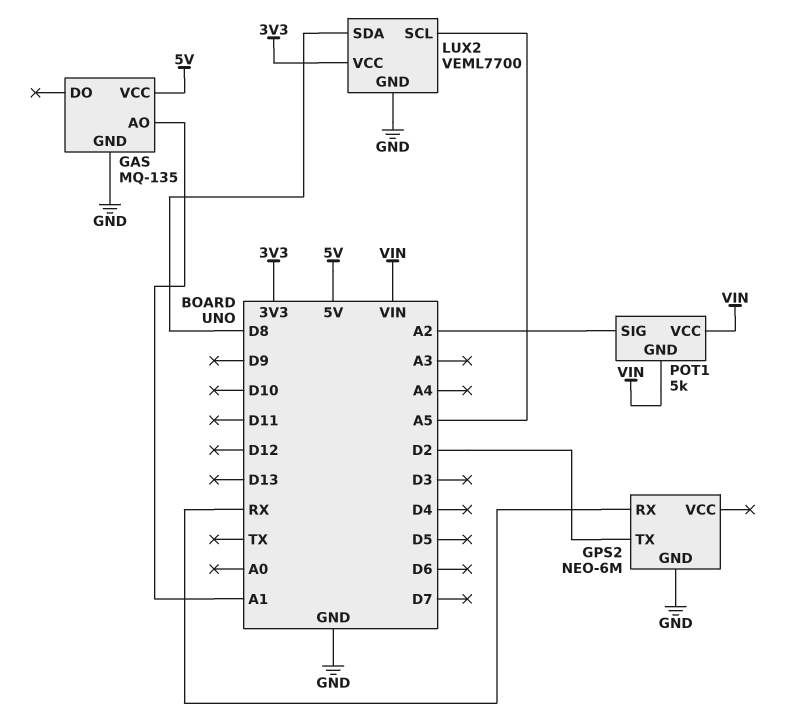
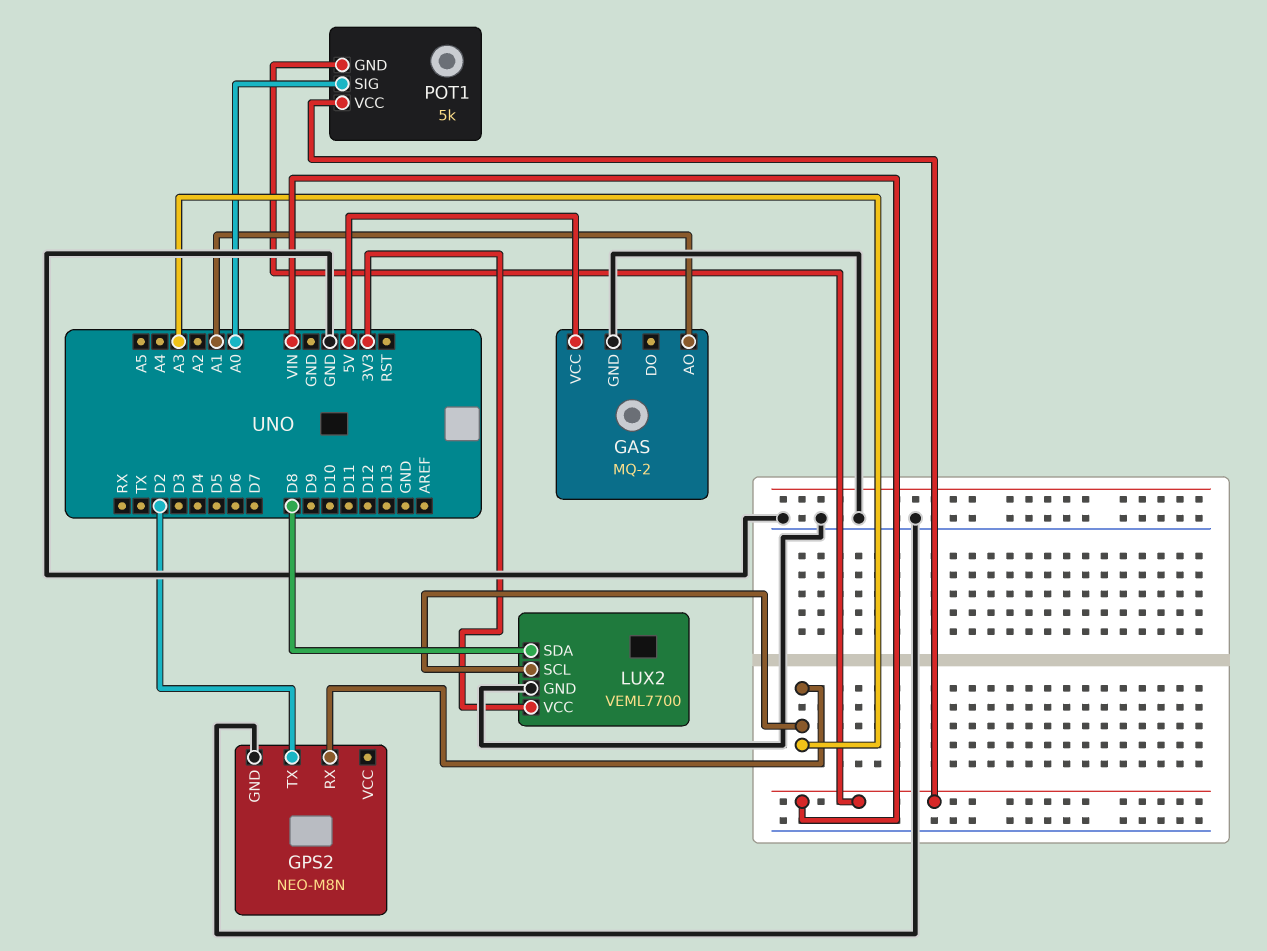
GAS: MQ-135 -> MQ-2
GPS2: NEO-6M -> NEO-M8N
GPS2 pin RX: RX -> A3
LUX2 pin SCL: A5 -> A3
POT1 pin SIG: A2 -> A0

